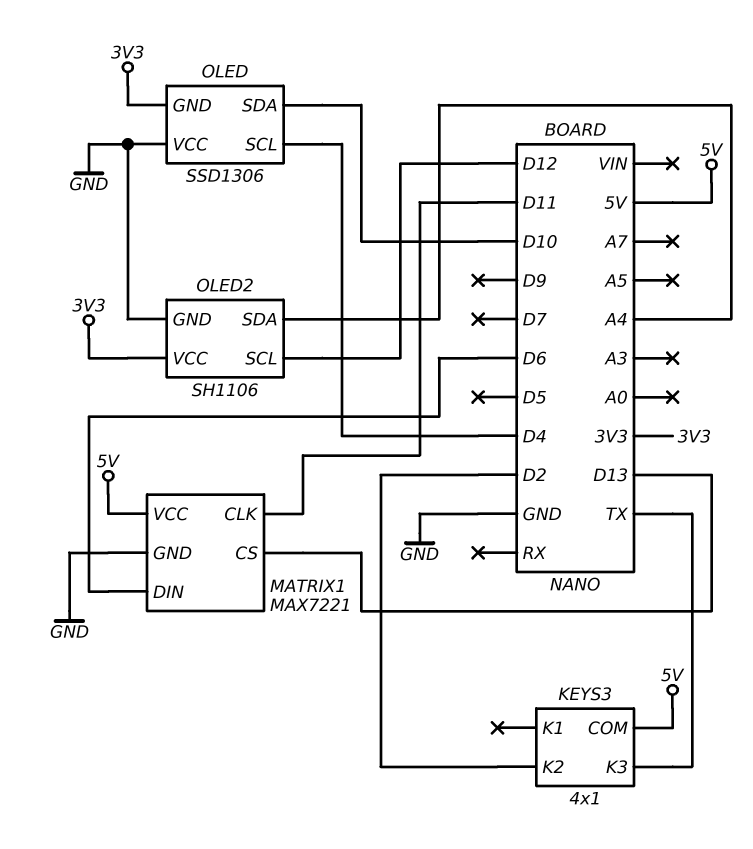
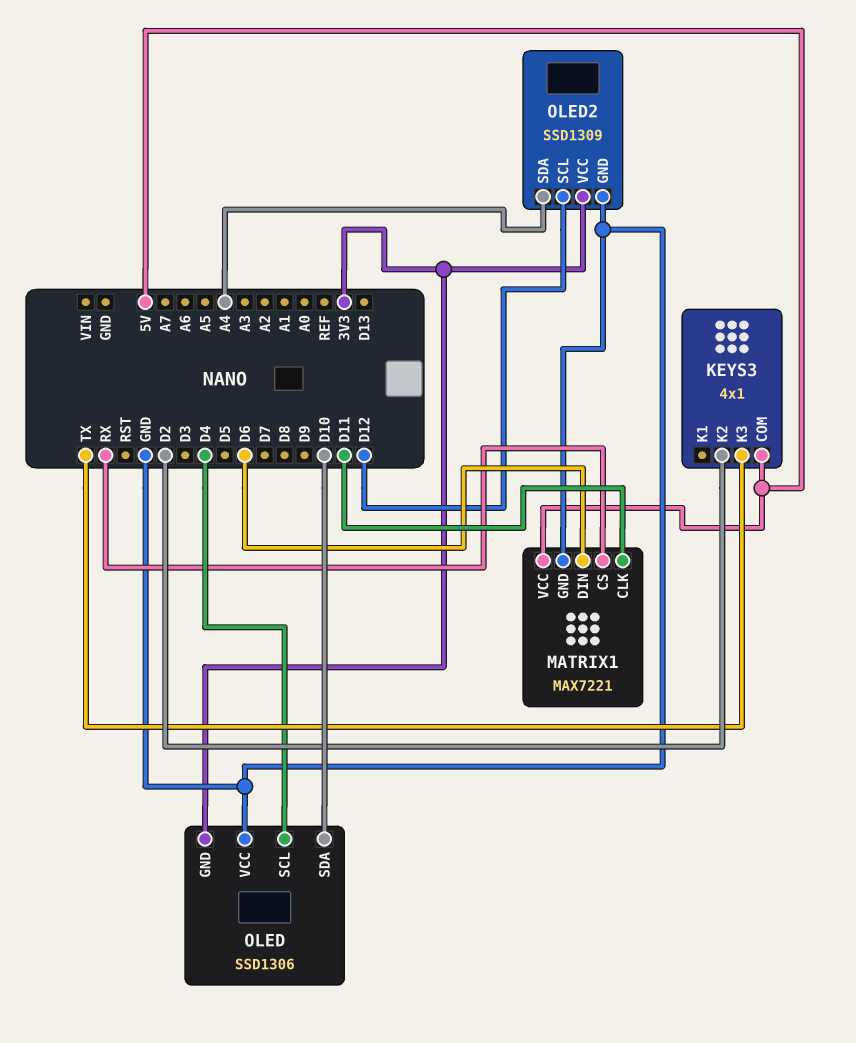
MATRIX1 pin CS: D13 -> RX
OLED2: SH1106 -> SSD1309

